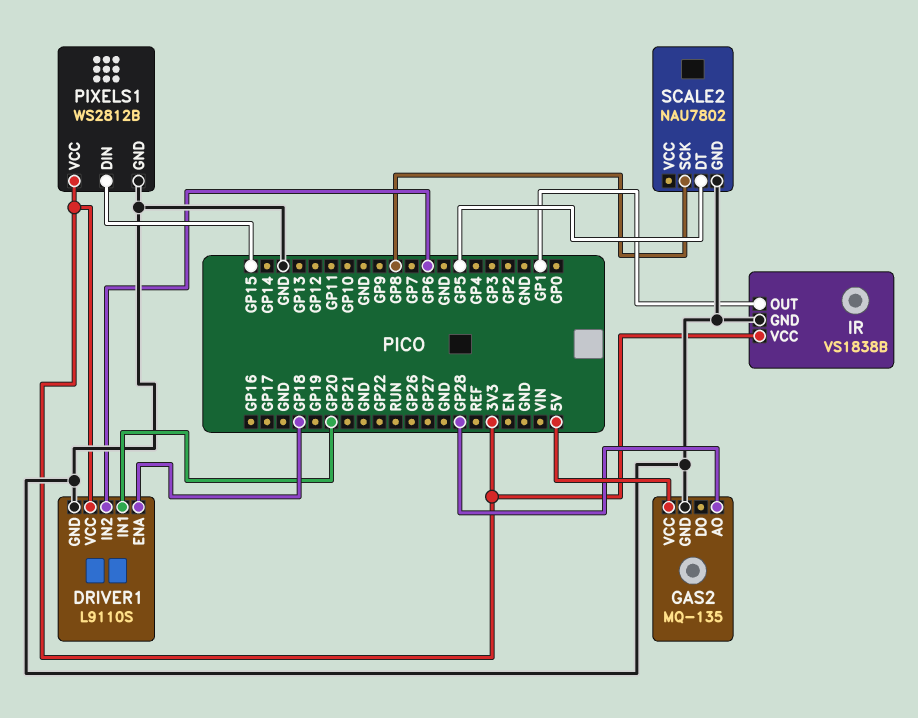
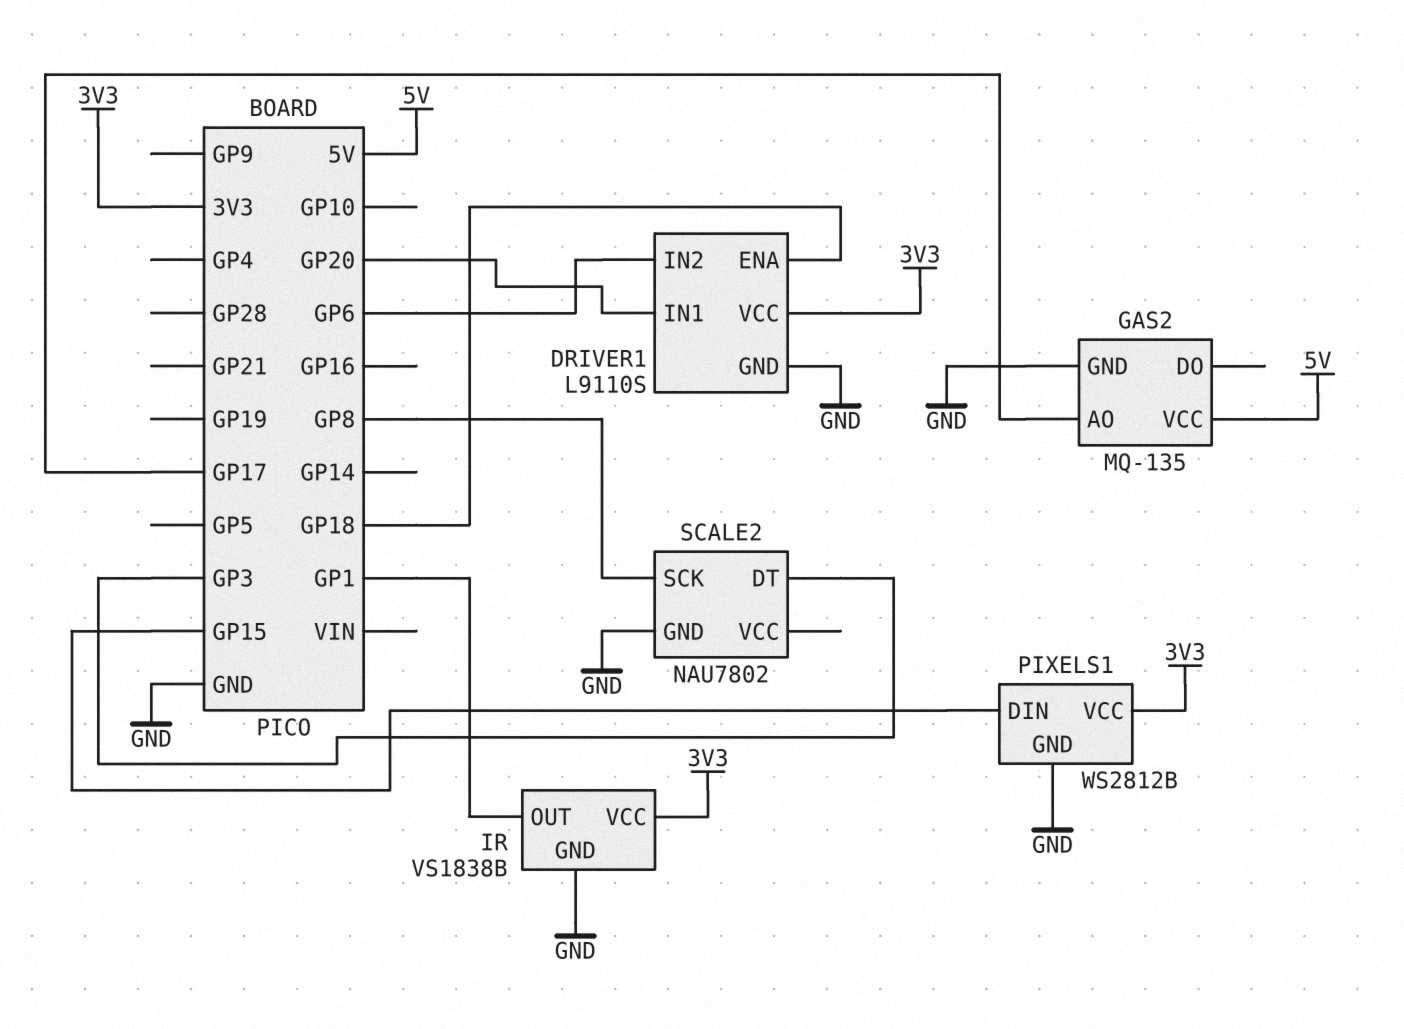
GAS2 pin AO: GP28 -> GP17
SCALE2 pin DT: GP5 -> GP3

